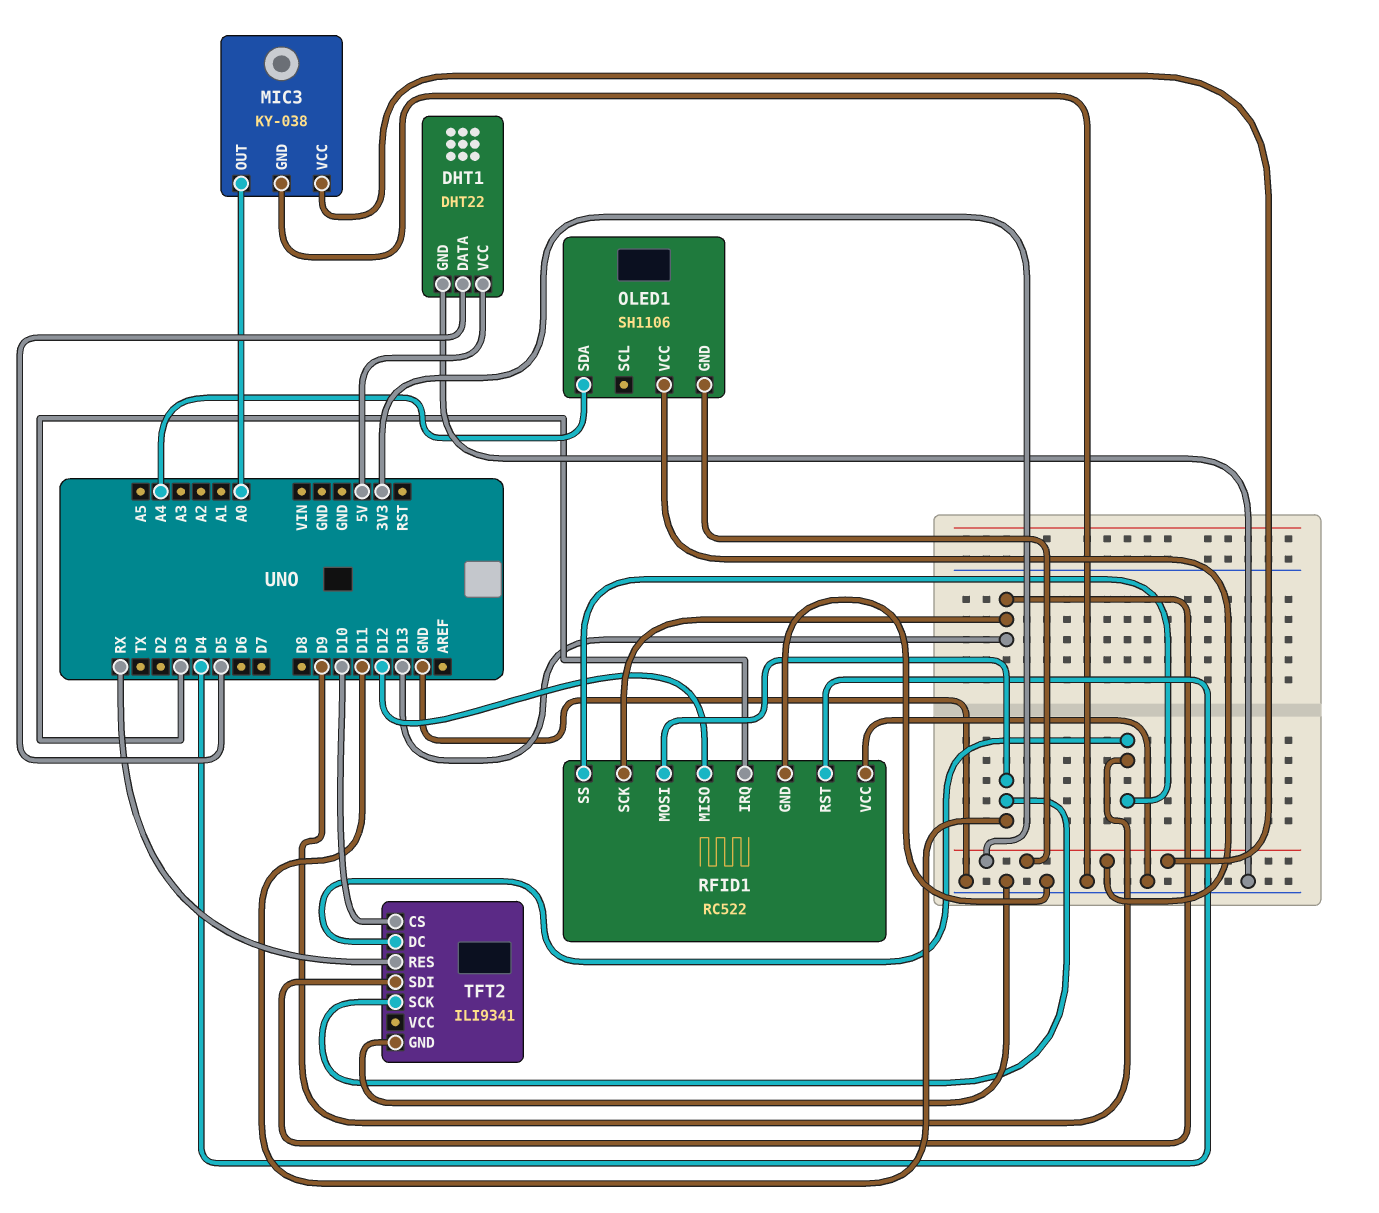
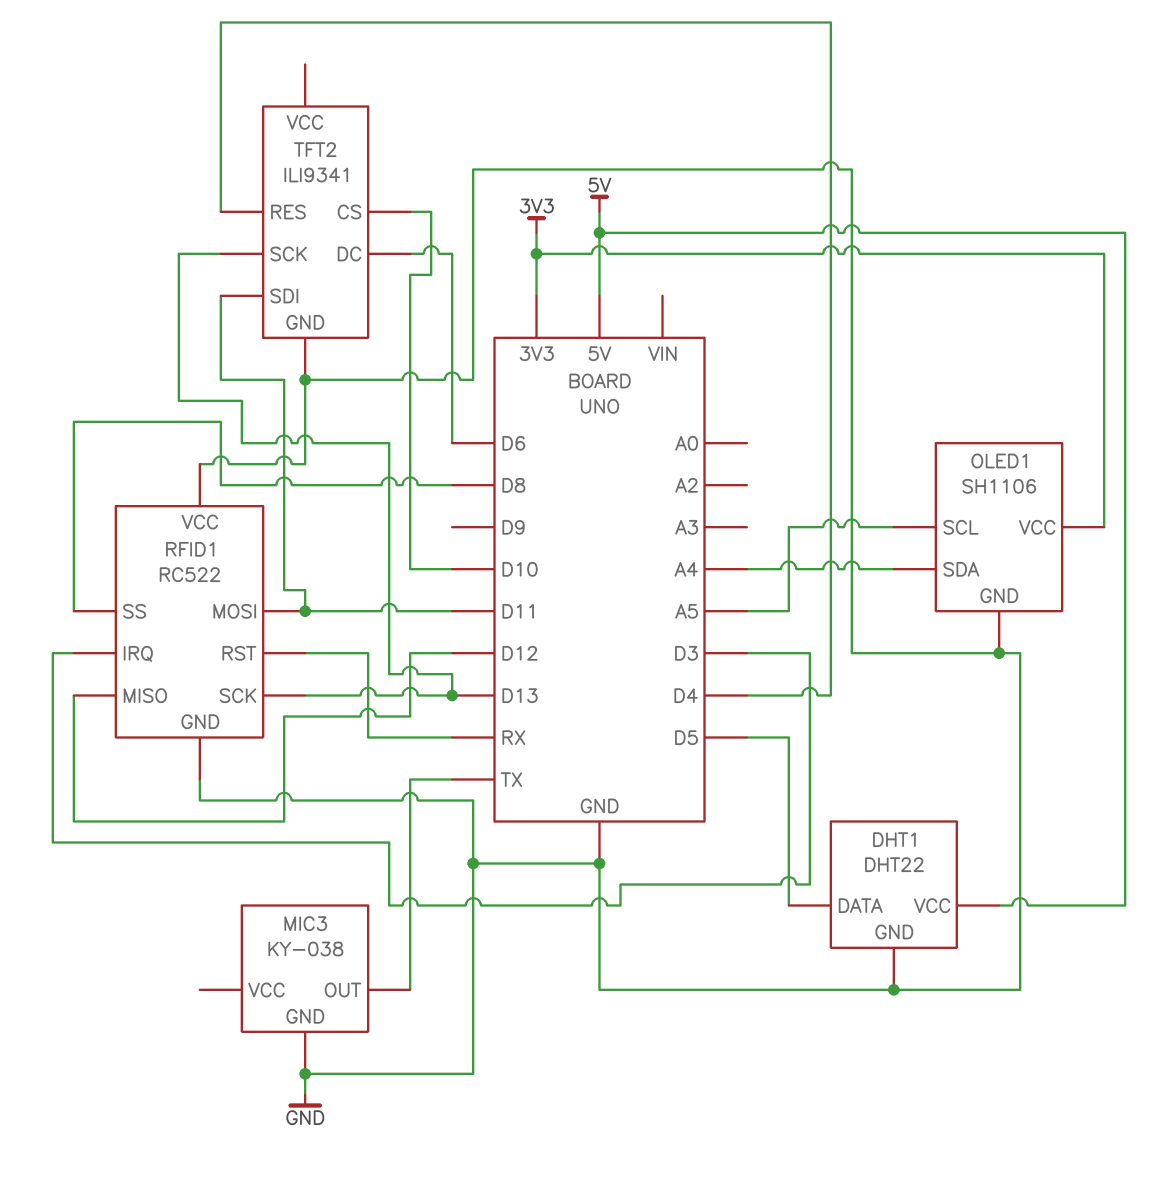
MIC3 pin OUT: A0 -> TX
MIC3 pin VCC: 3V3 -> none
OLED1 pin GND: 3V3 -> GND
OLED1 pin SCL: none -> A5
RFID1 pin RST: D4 -> RX
RFID1 pin SS: D9 -> D8
TFT2 pin DC: D9 -> D6
TFT2 pin RES: RX -> D4
TFT2 pin SCK: D11 -> D13
TFT2 pin SDI: D13 -> D11

